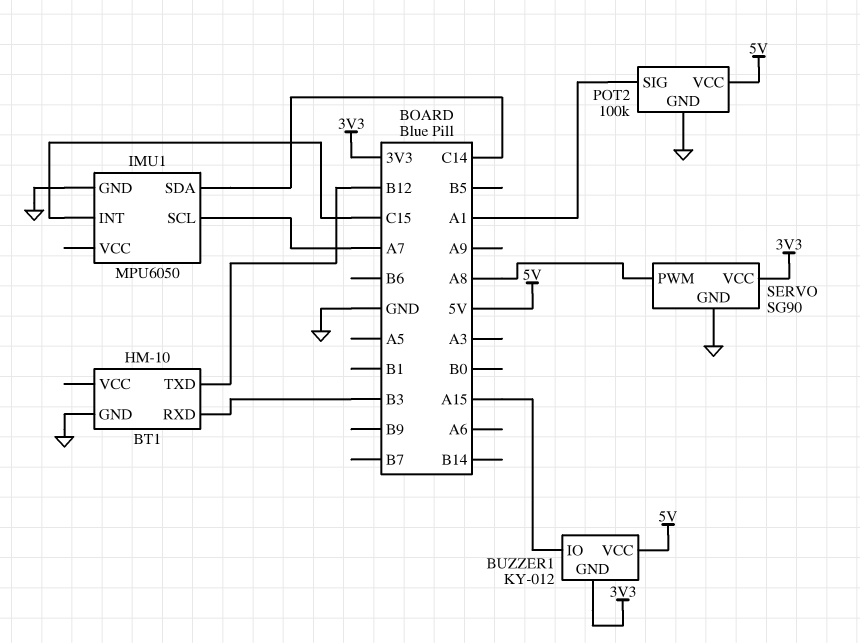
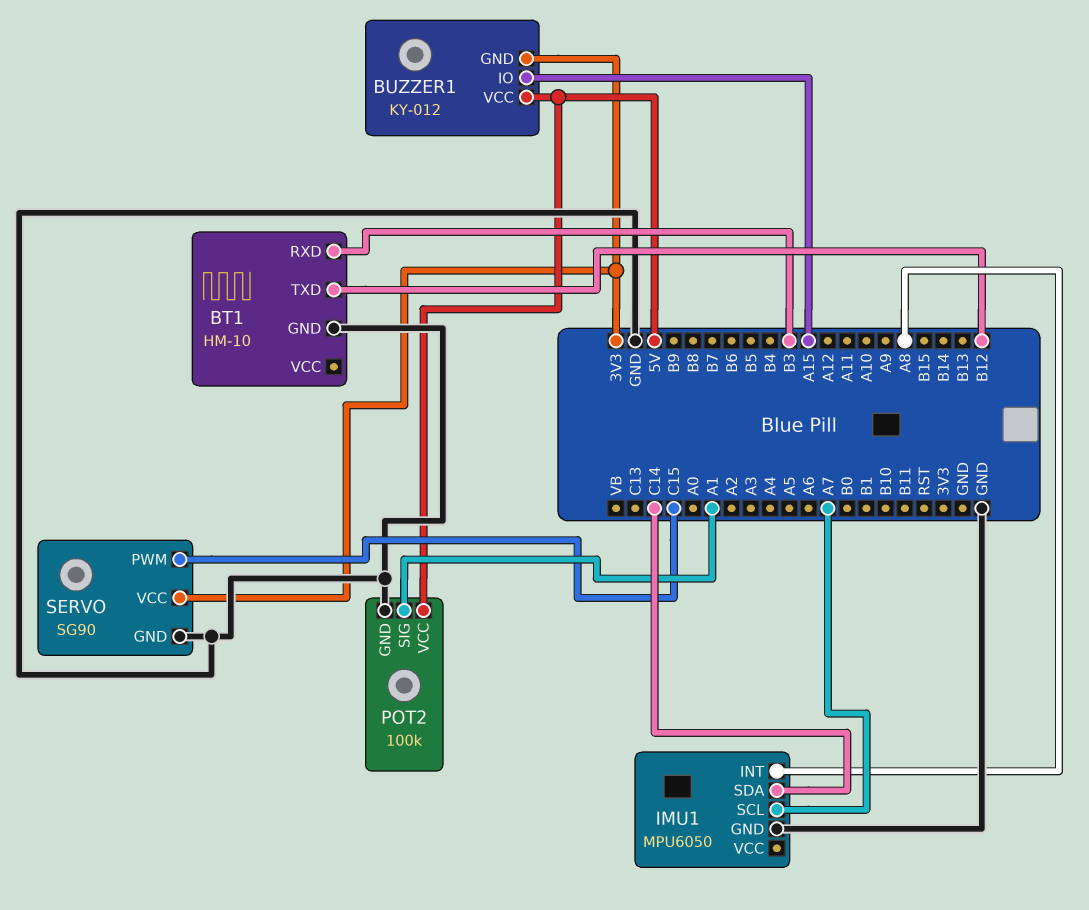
IMU1 pin INT: C15 -> A8
SERVO pin PWM: A8 -> C15

